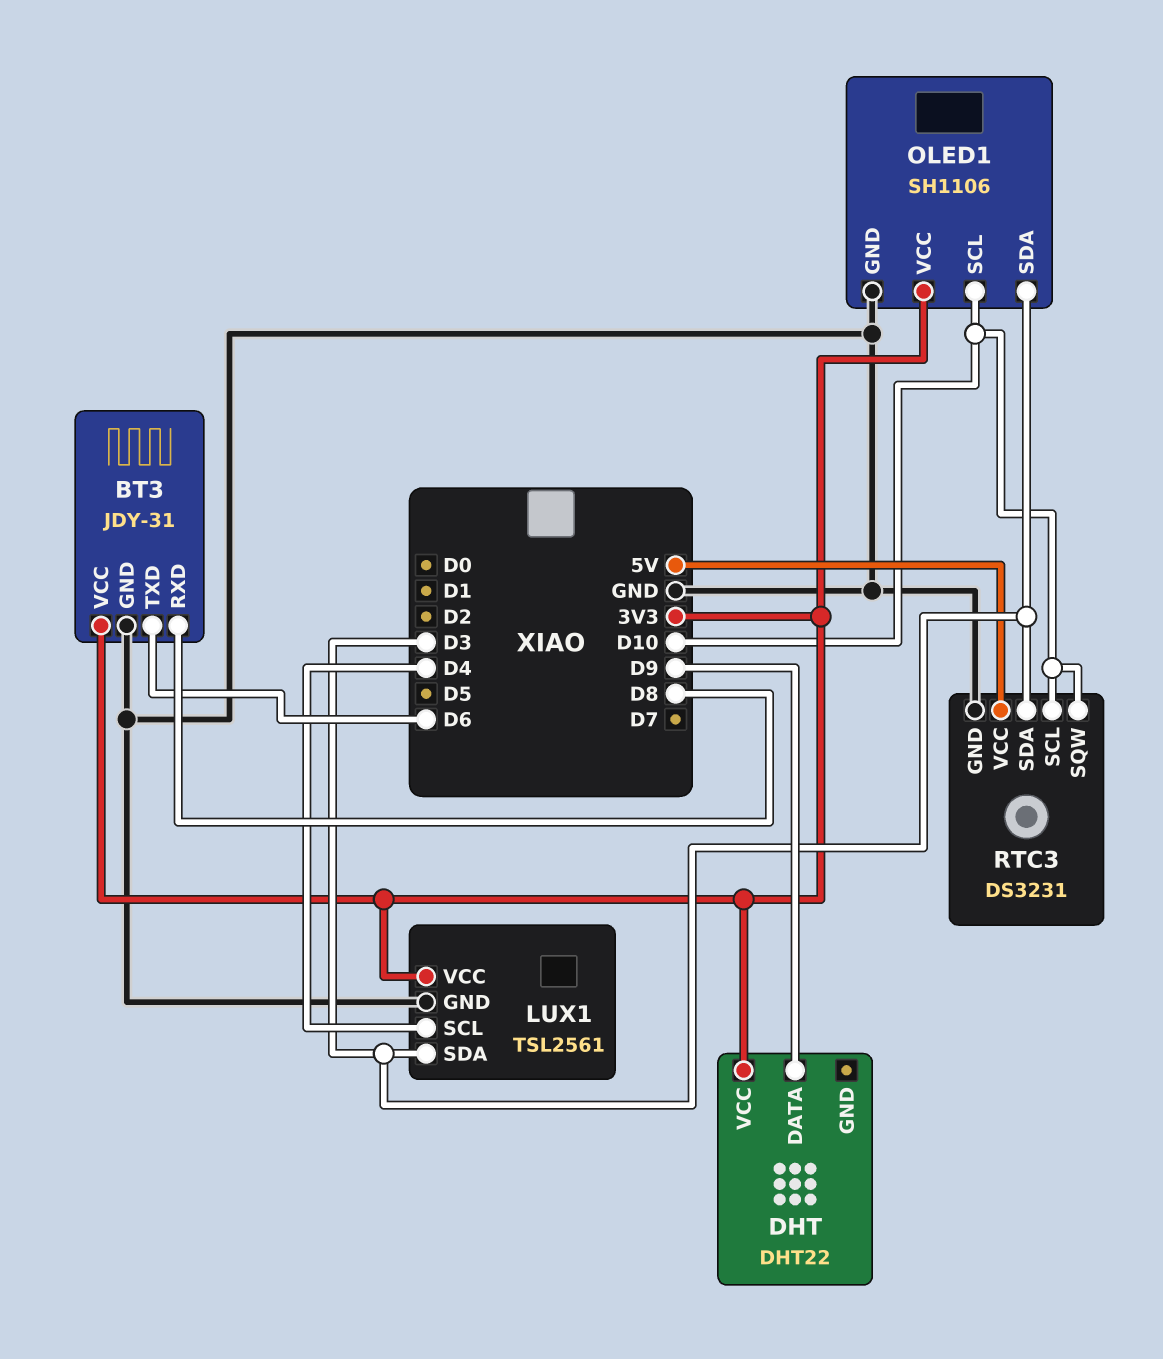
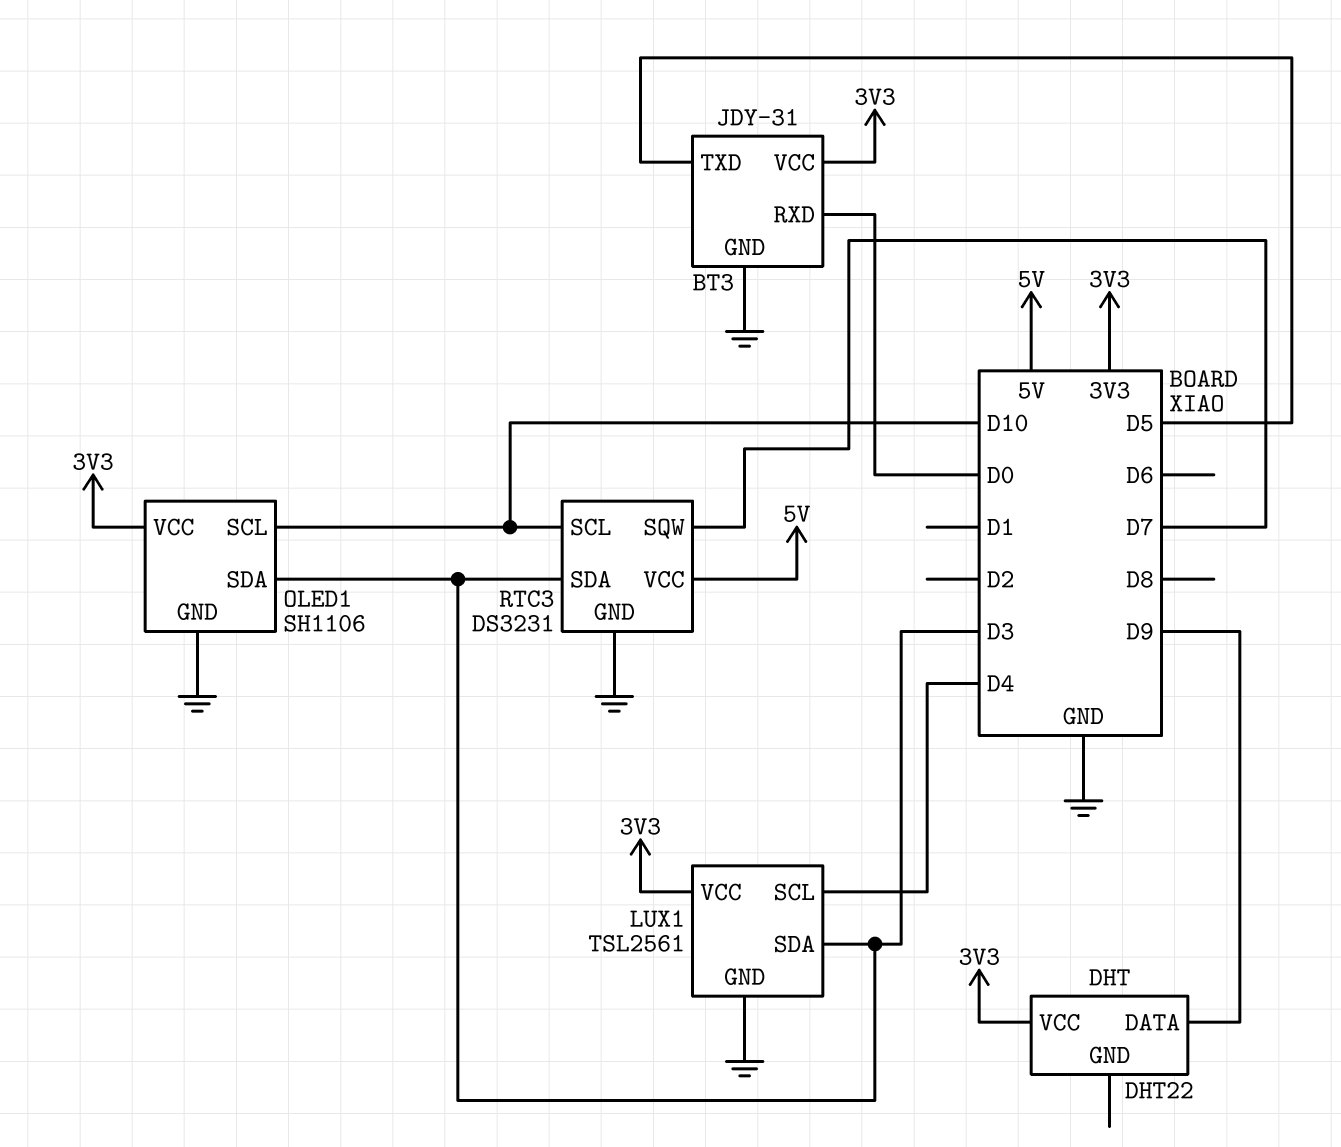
BT3 pin RXD: D8 -> D0
BT3 pin TXD: D6 -> D5
RTC3 pin SQW: D10 -> D7

